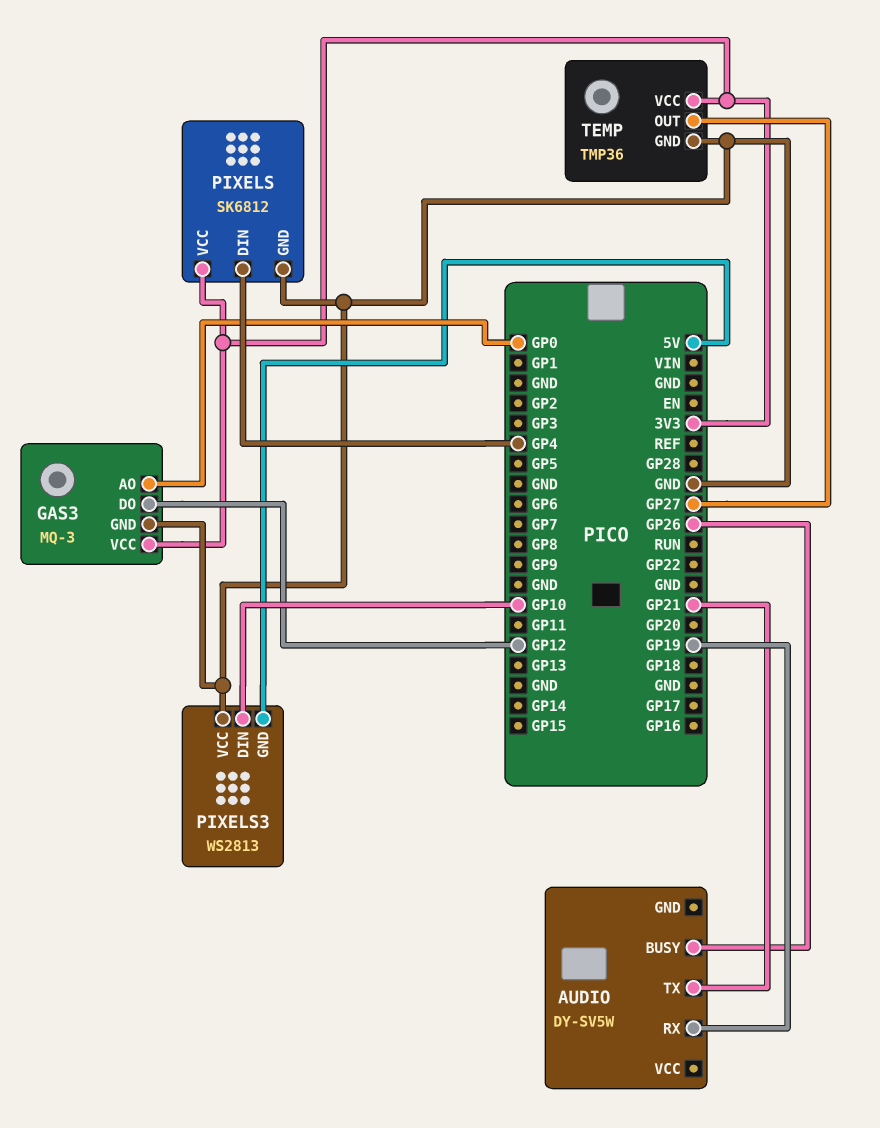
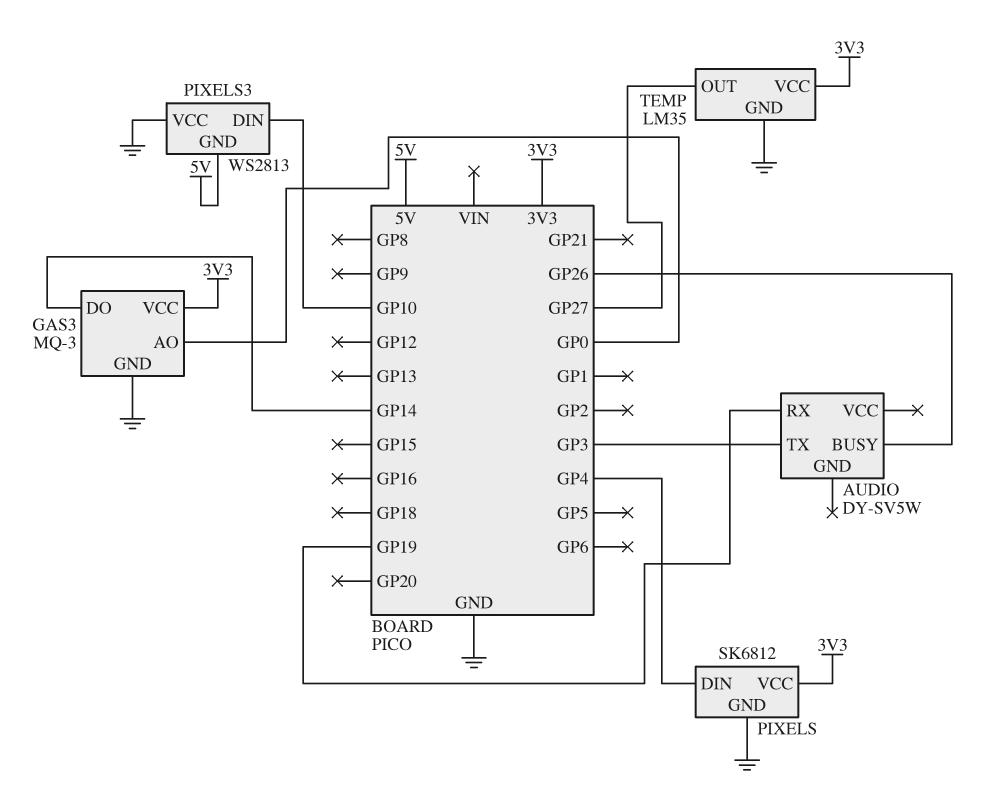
AUDIO pin TX: GP21 -> GP3
GAS3 pin DO: GP12 -> GP14
TEMP: TMP36 -> LM35

